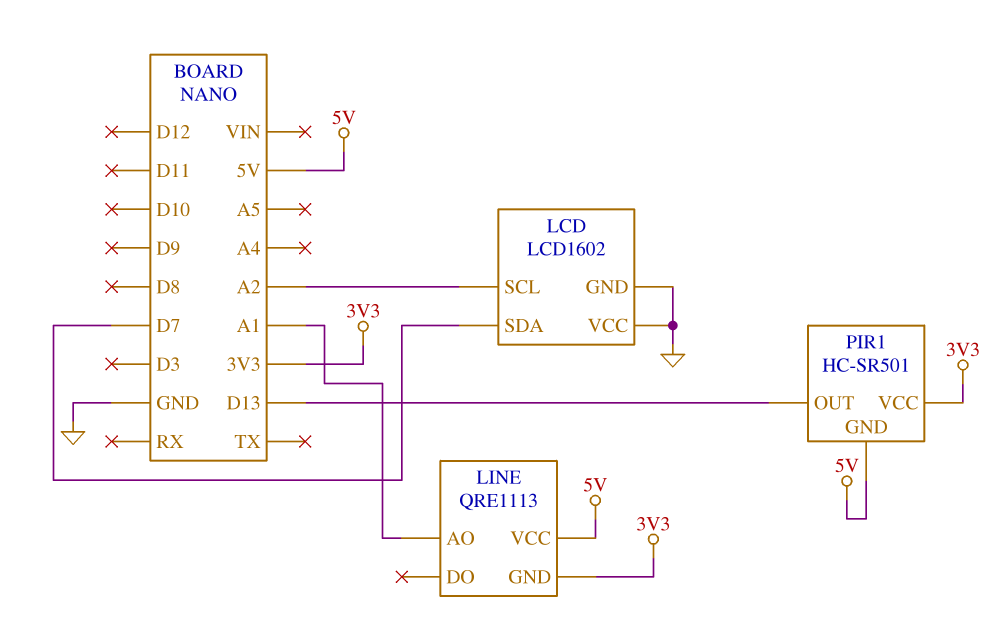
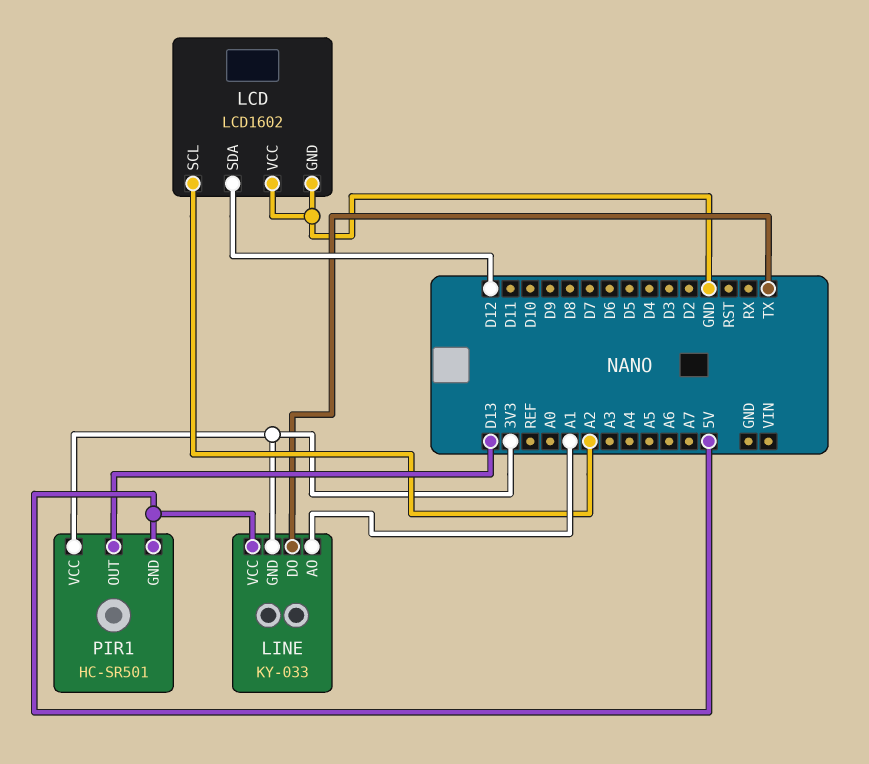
LCD pin SDA: D7 -> D12
LINE: QRE1113 -> KY-033
LINE pin DO: none -> TX

